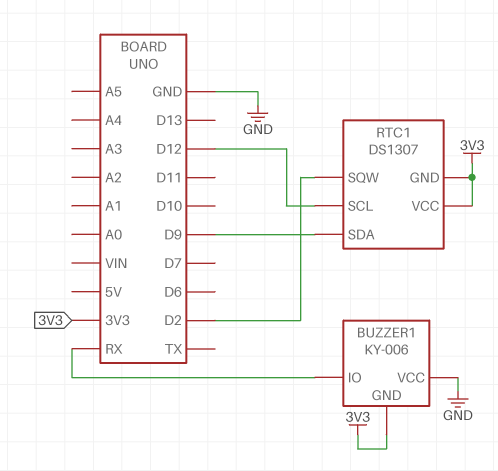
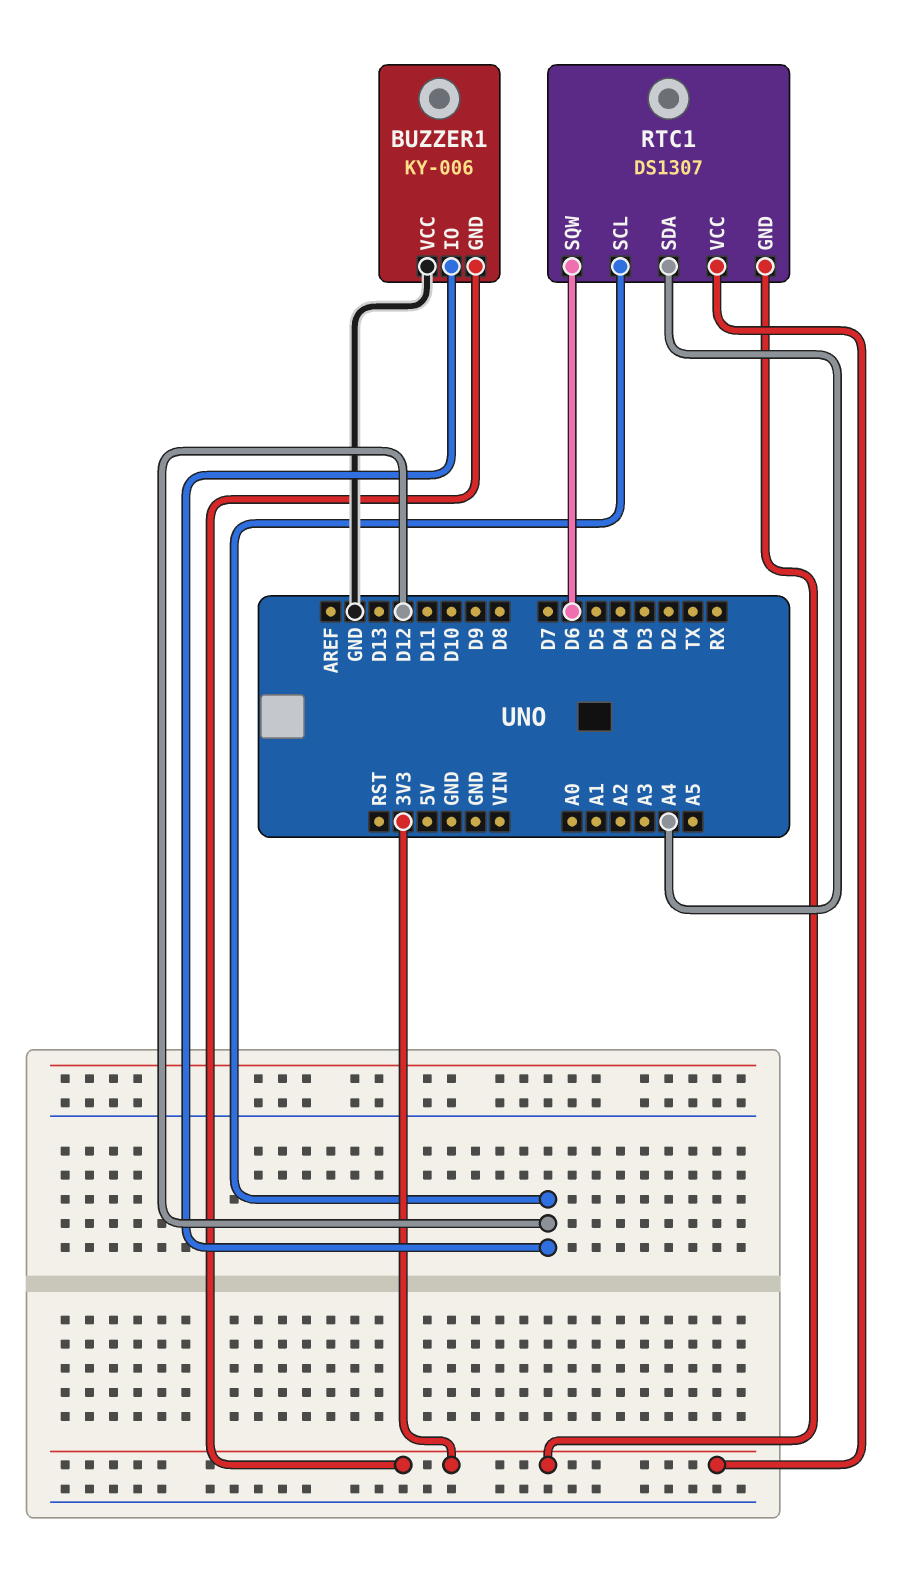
BUZZER1 pin IO: RX -> D12
RTC1 pin SDA: D9 -> A4
RTC1 pin SQW: D2 -> D6

